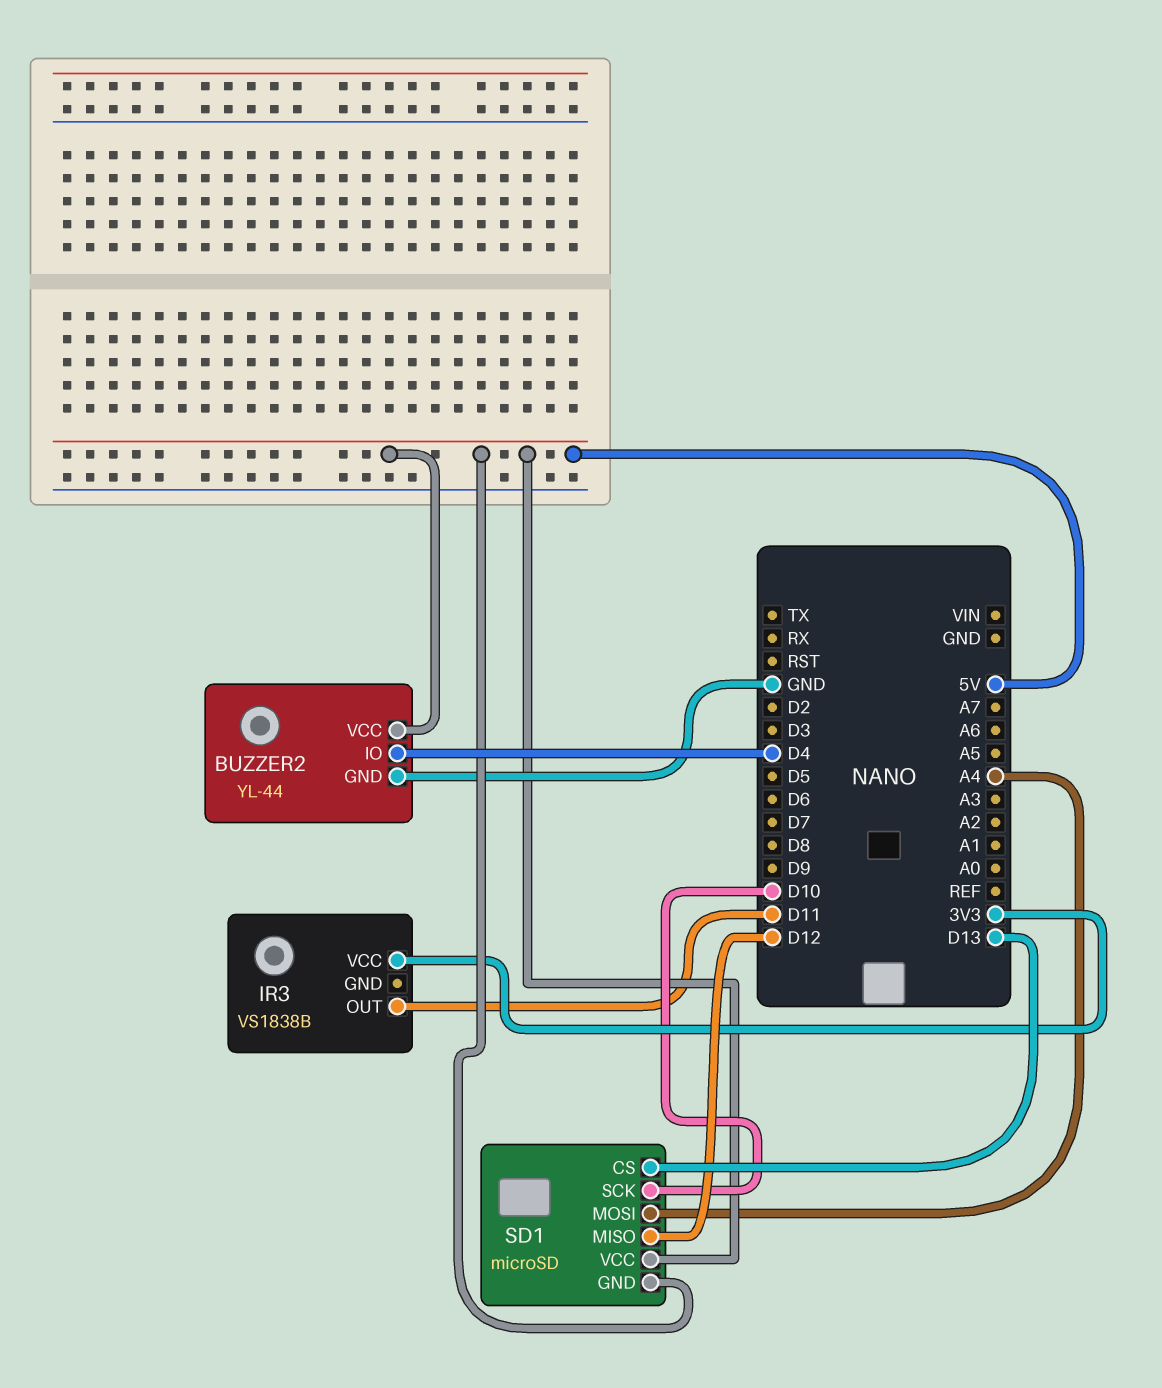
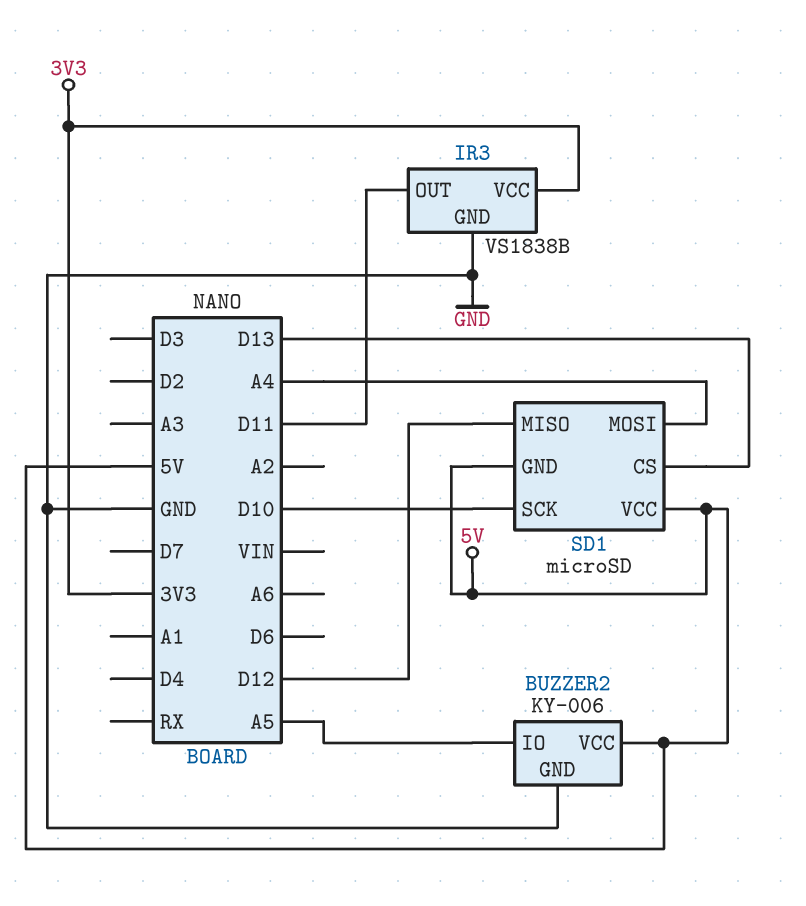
BUZZER2: YL-44 -> KY-006
BUZZER2 pin IO: D4 -> A5
IR3 pin GND: none -> GND

